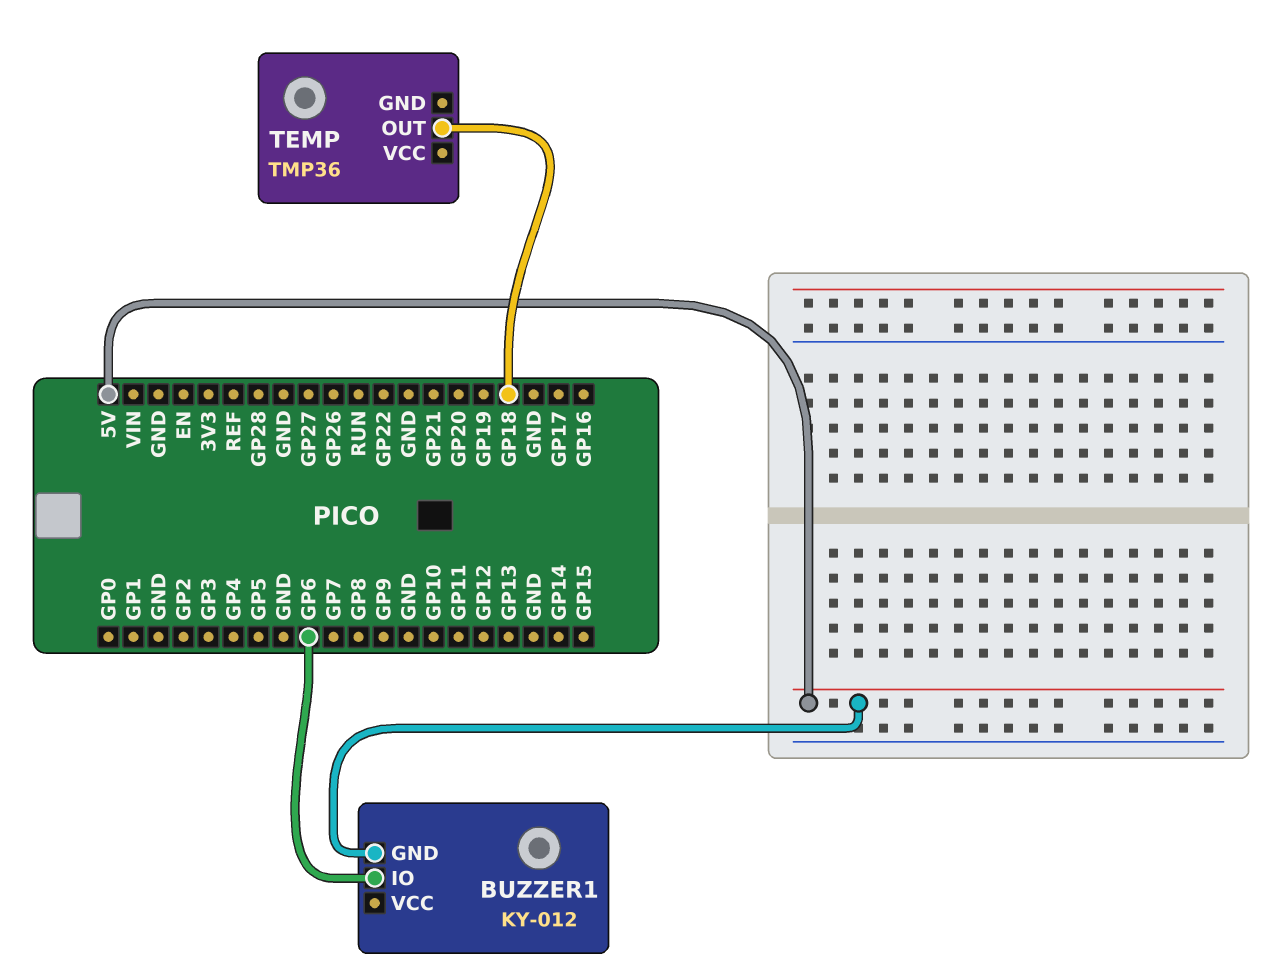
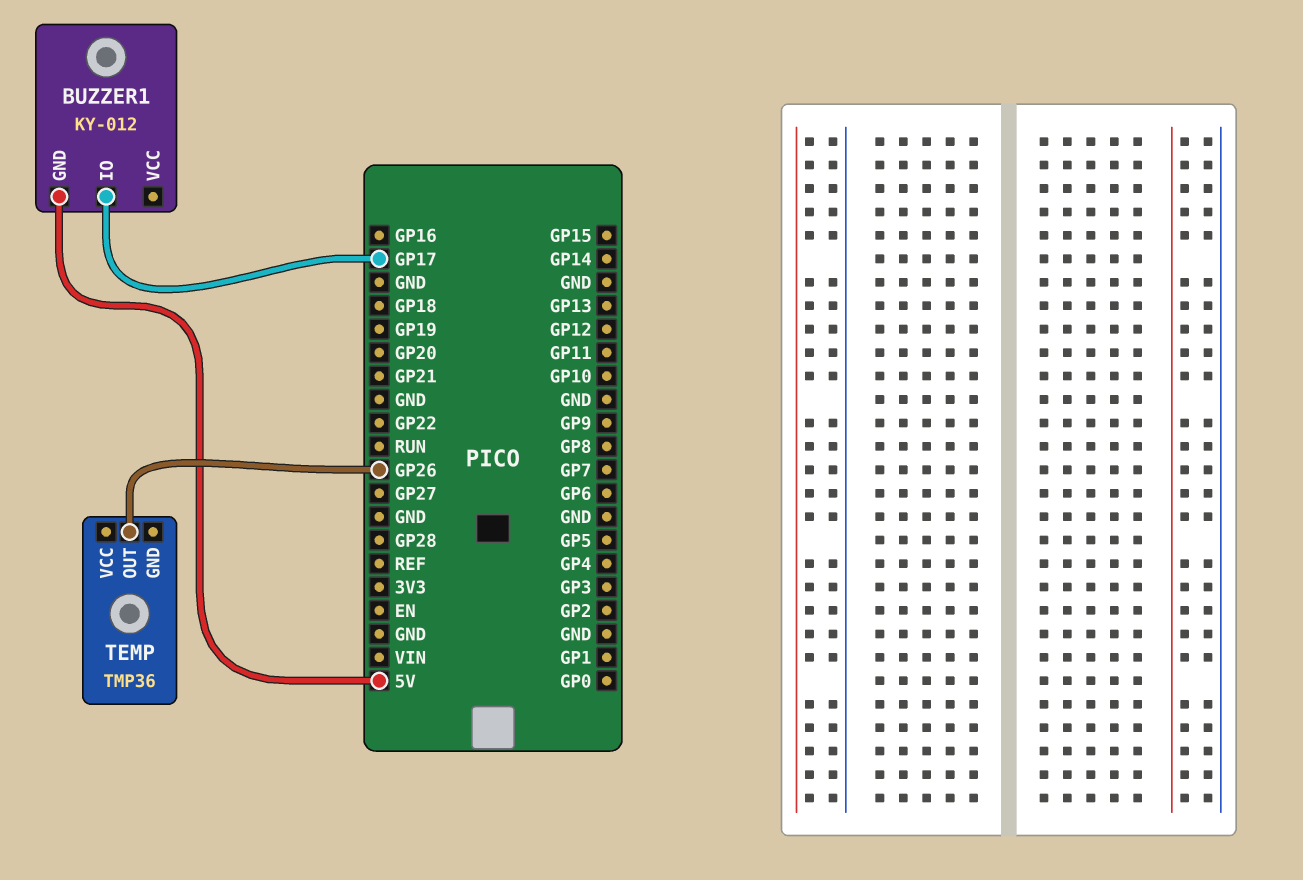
BUZZER1 pin IO: GP6 -> GP17
TEMP pin OUT: GP18 -> GP26

